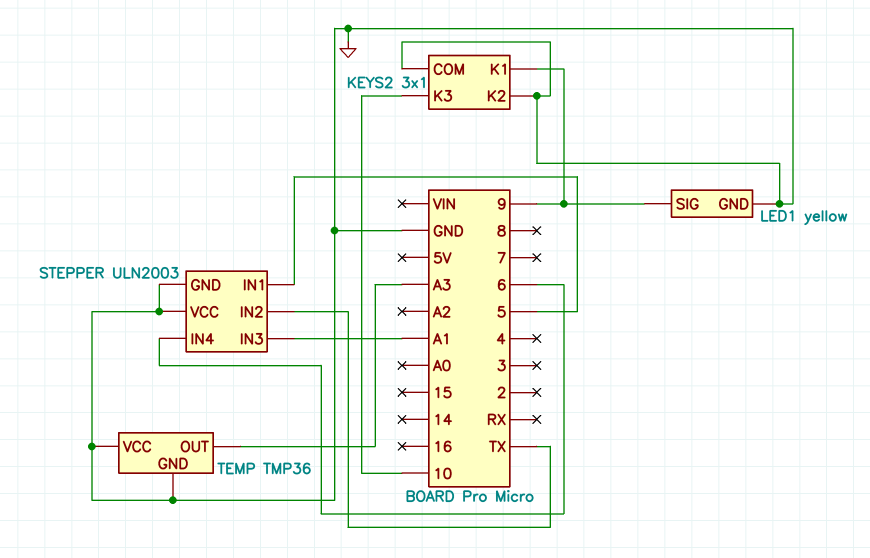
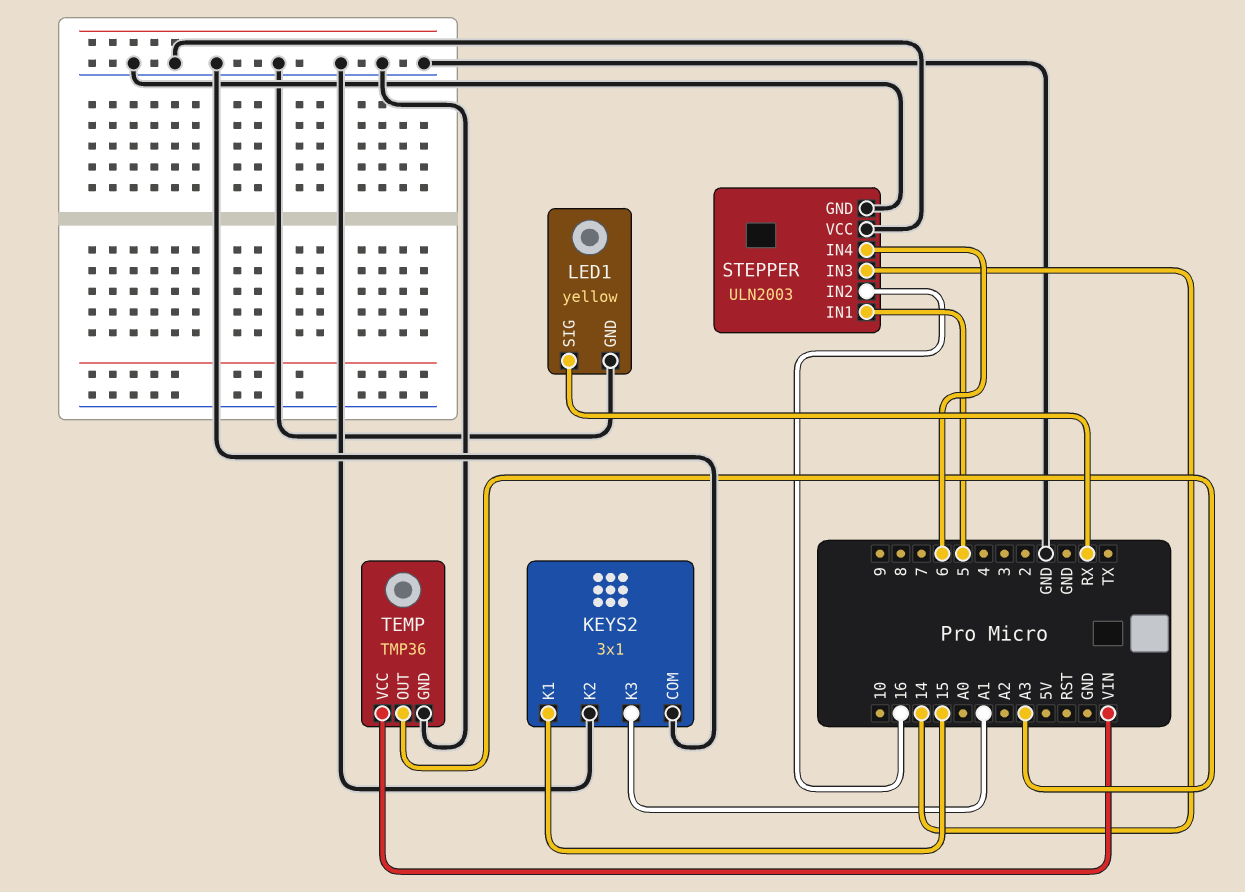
KEYS2 pin K1: 9 -> 15
KEYS2 pin K3: 10 -> A1
LED1 pin SIG: 9 -> RX
STEPPER pin IN2: TX -> 16
STEPPER pin IN3: A1 -> 14
TEMP pin VCC: GND -> VIN

